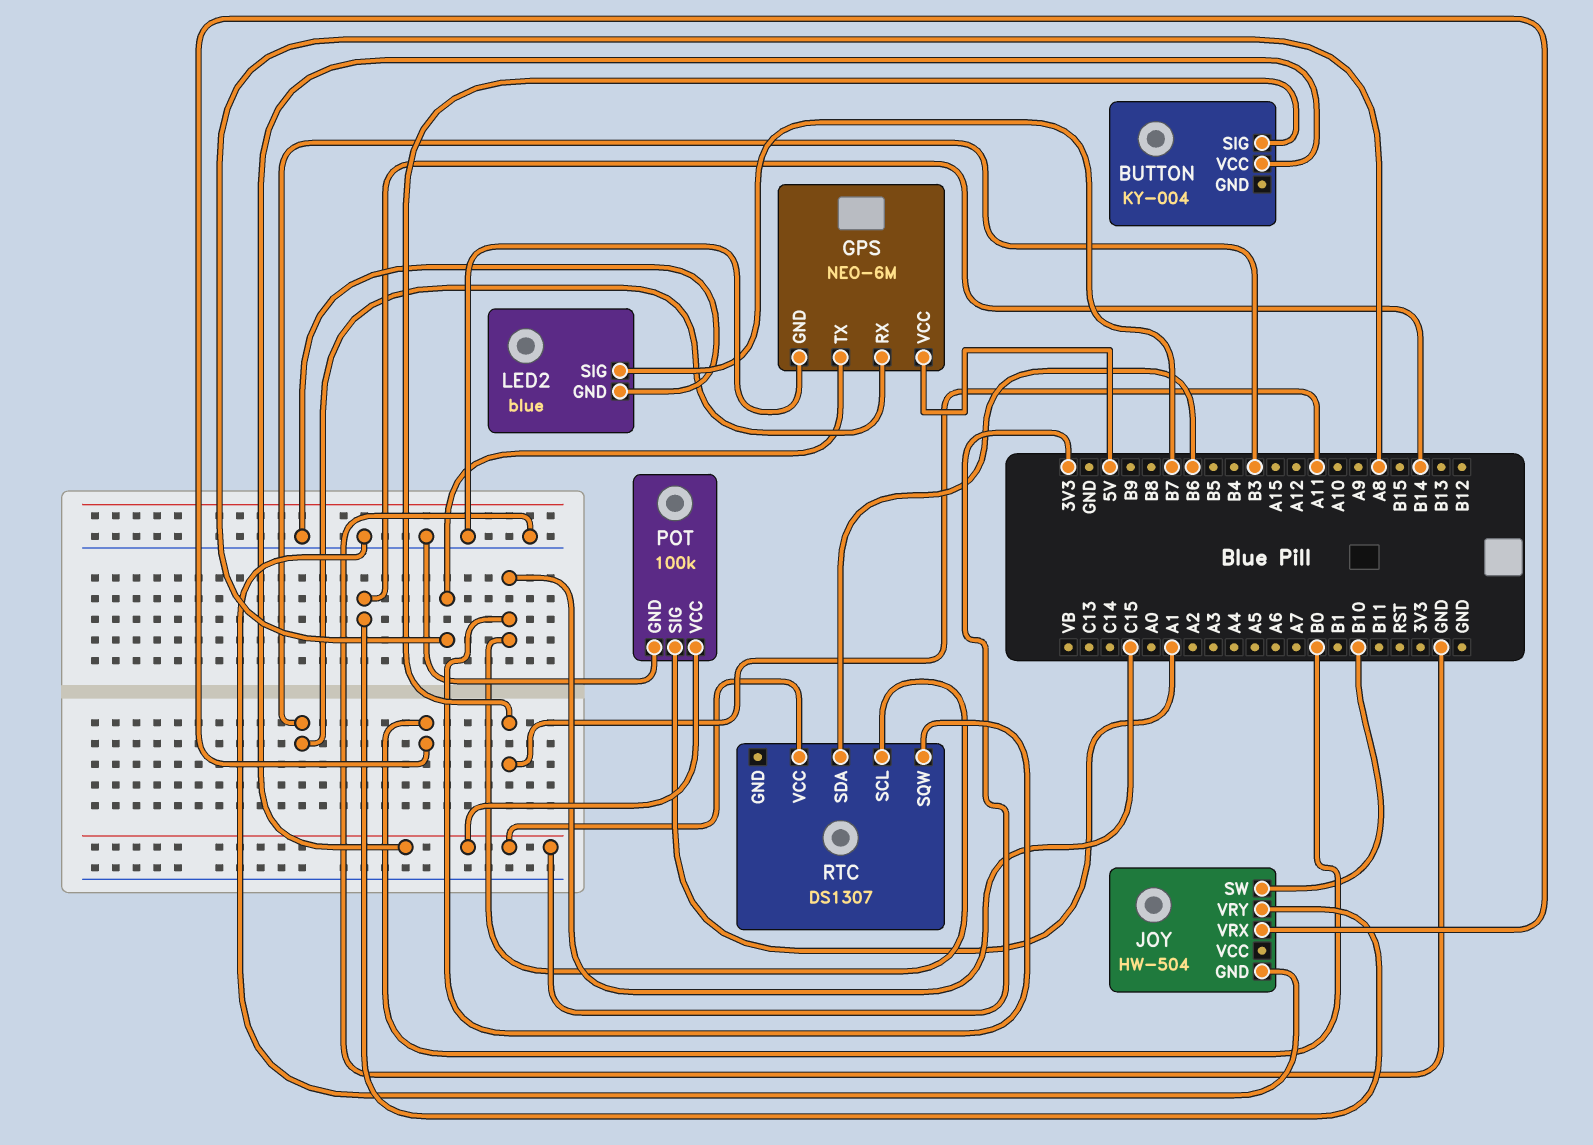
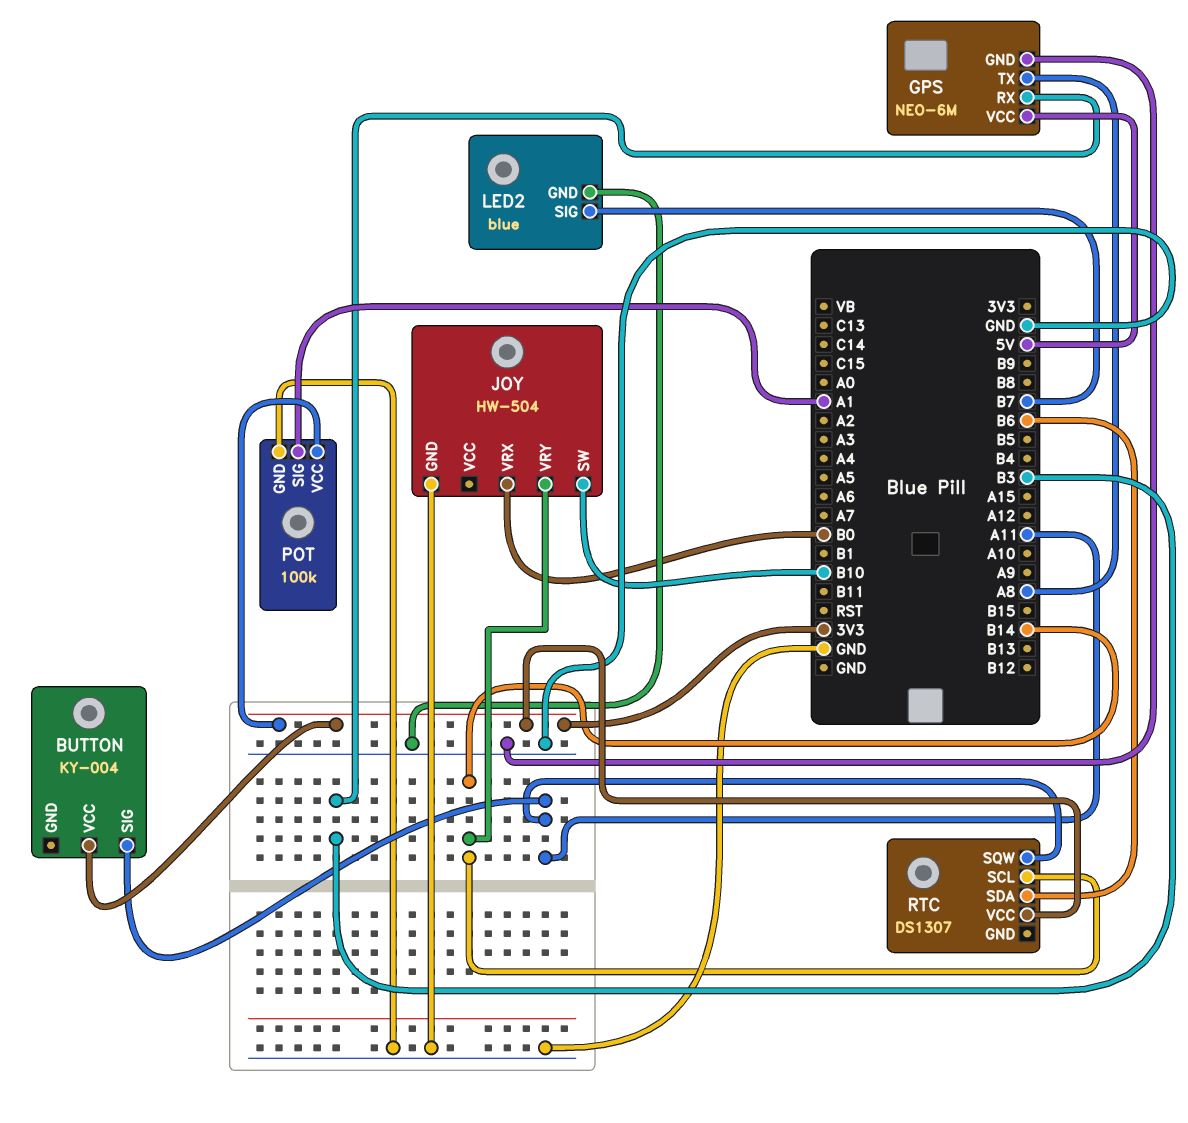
RTC pin SCL: C15 -> B14
RTC pin SQW: C15 -> A11

